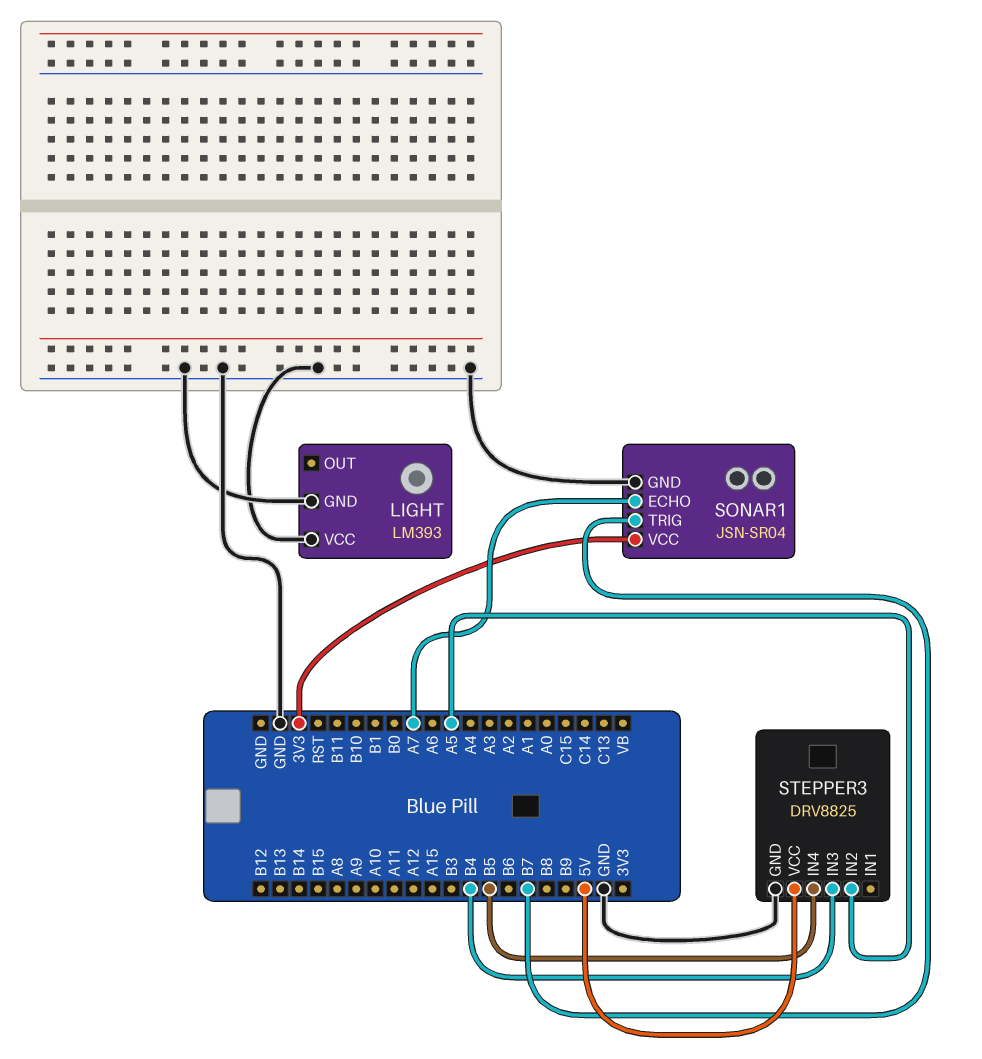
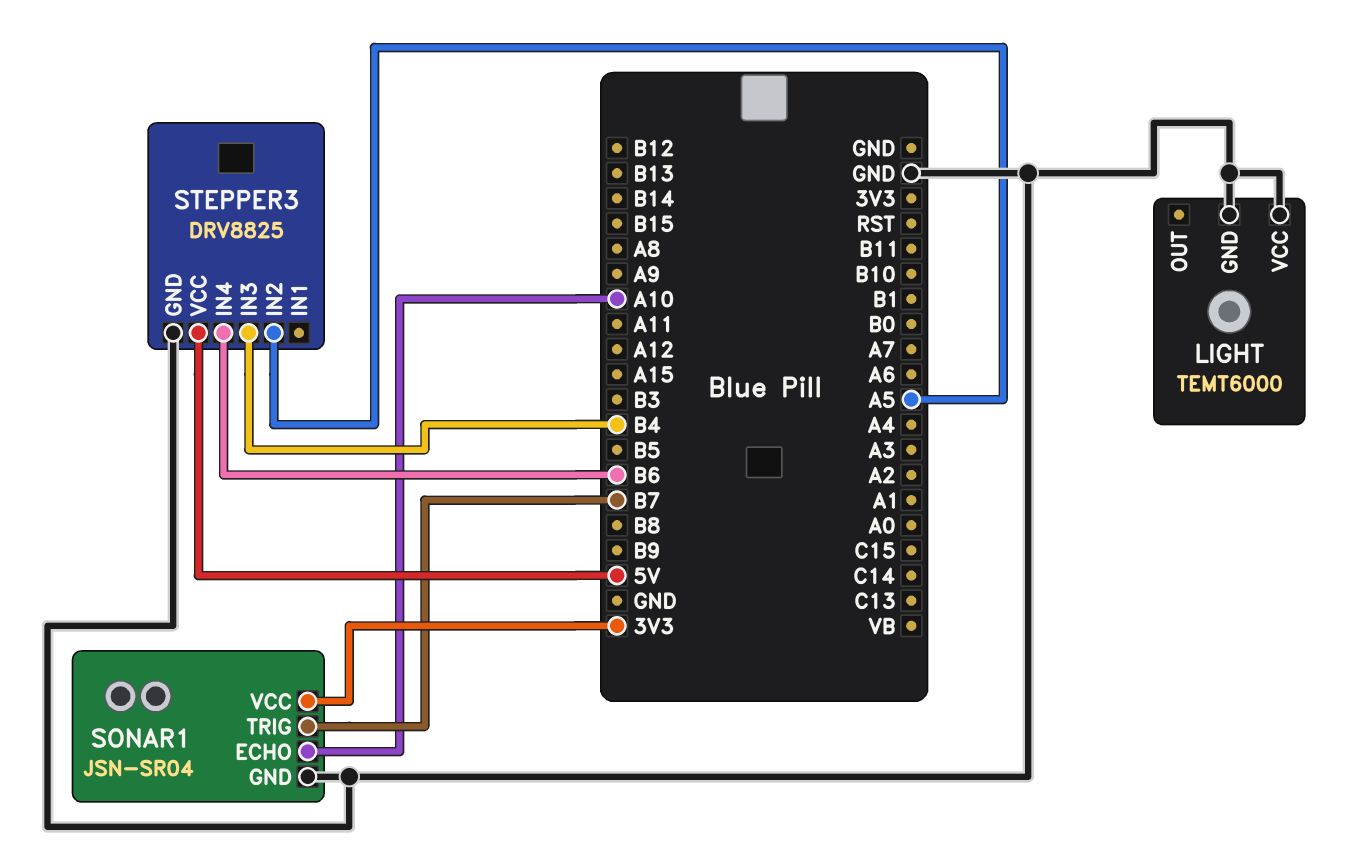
LIGHT: LM393 -> TEMT6000
SONAR1 pin ECHO: A7 -> A10
STEPPER3 pin IN4: B5 -> B6

